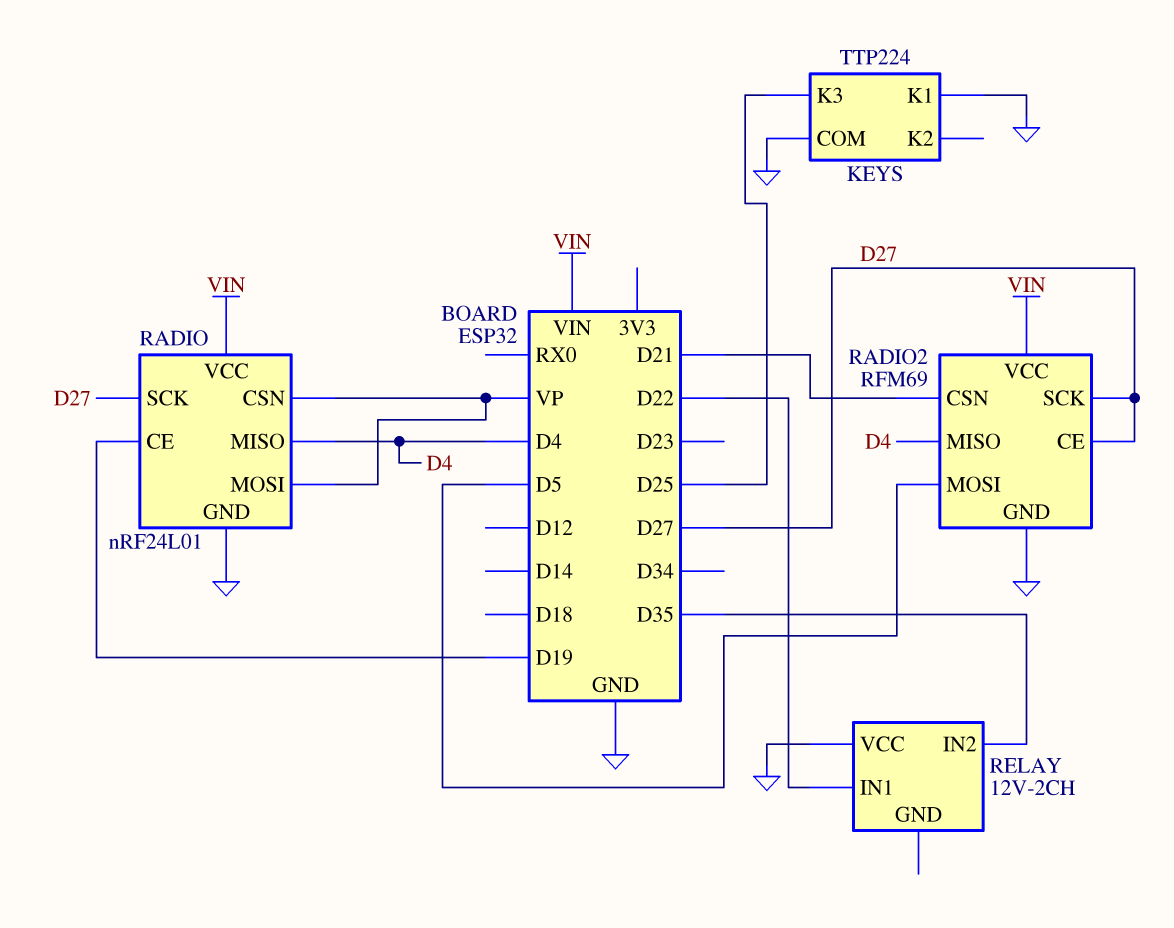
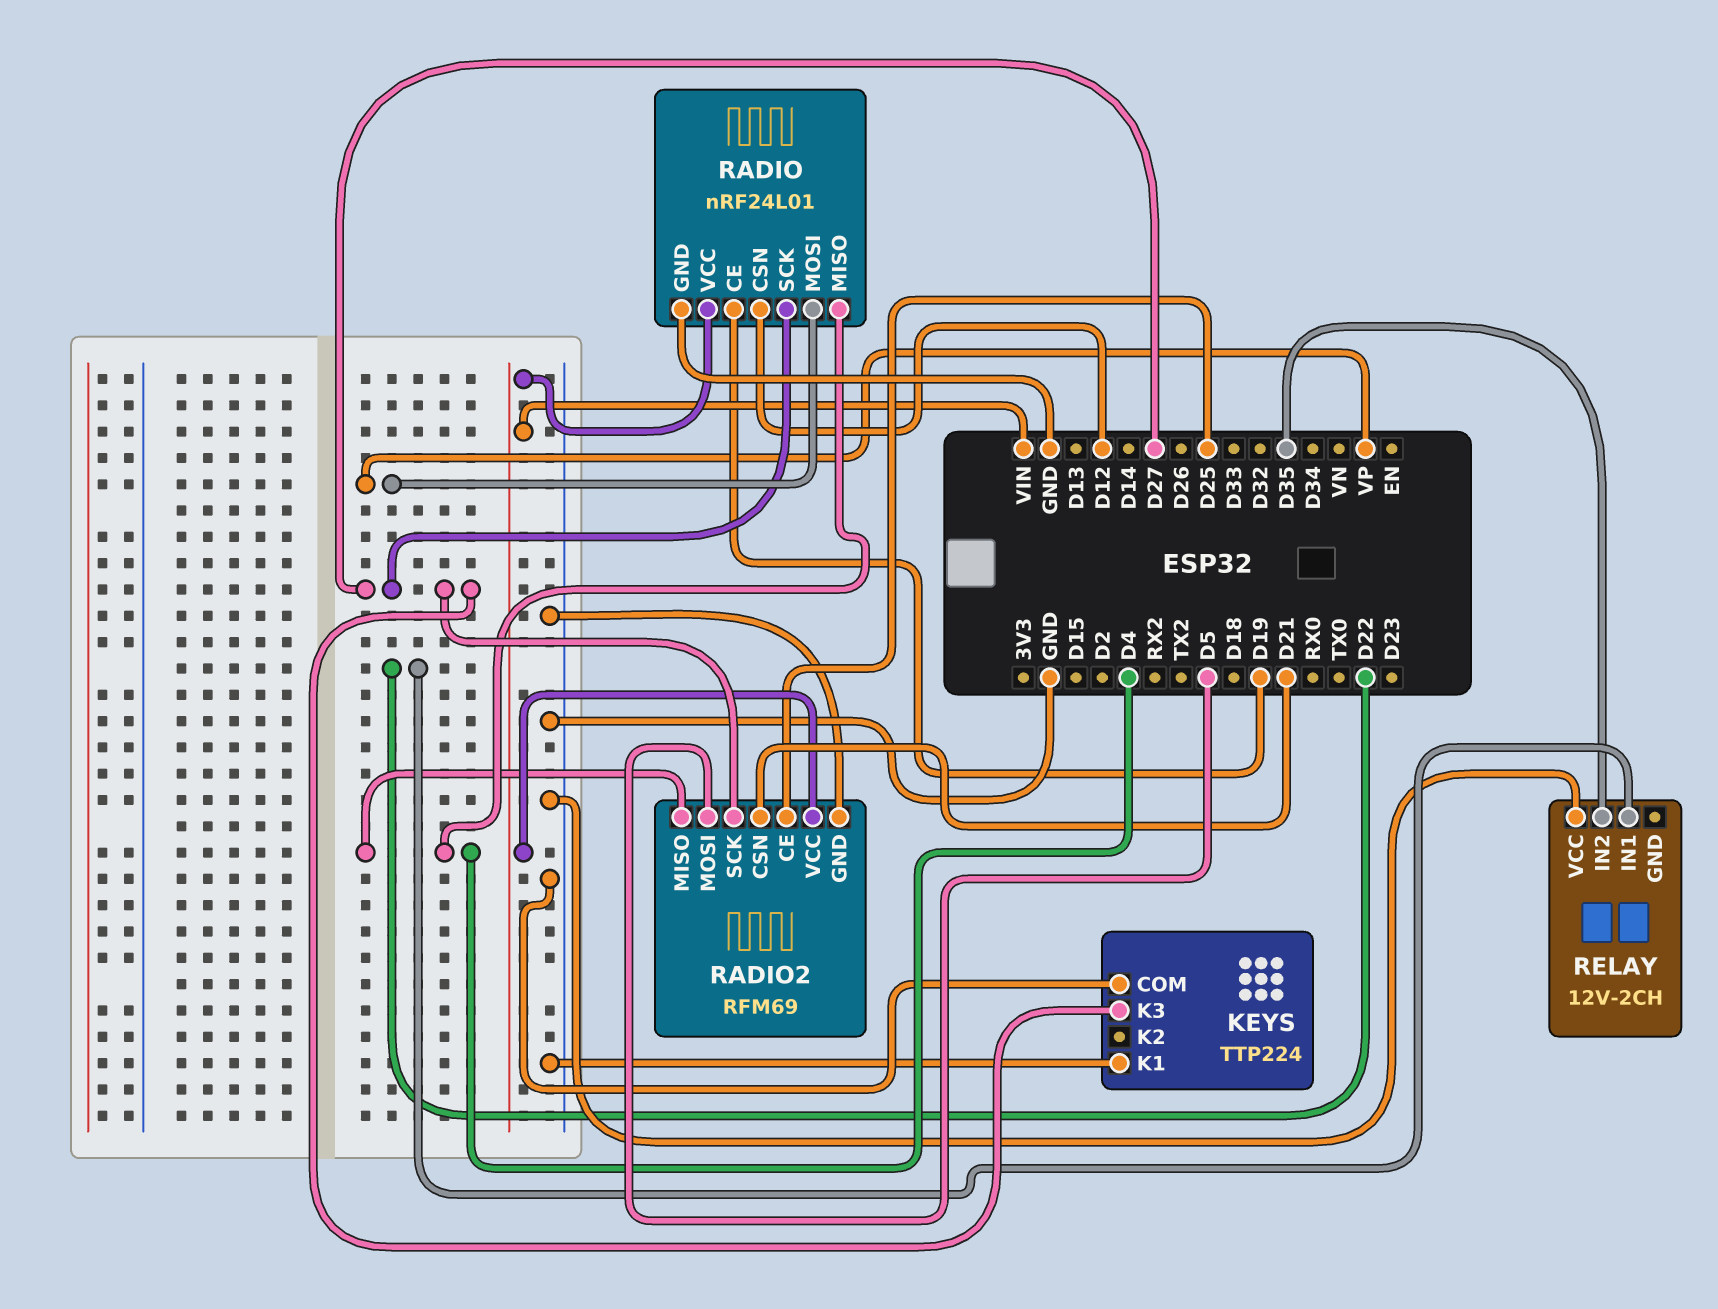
KEYS pin K3: D25 -> D27
RADIO pin CSN: VP -> D12
RADIO2 pin CE: D27 -> D25

